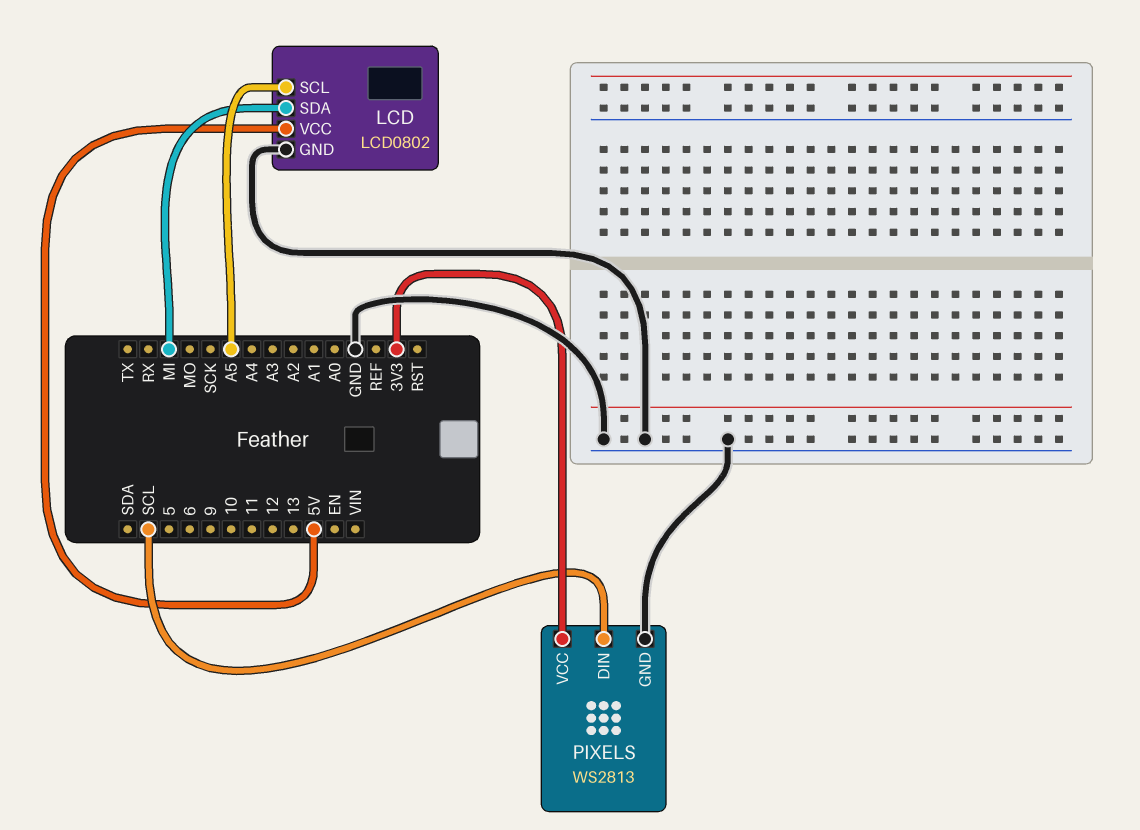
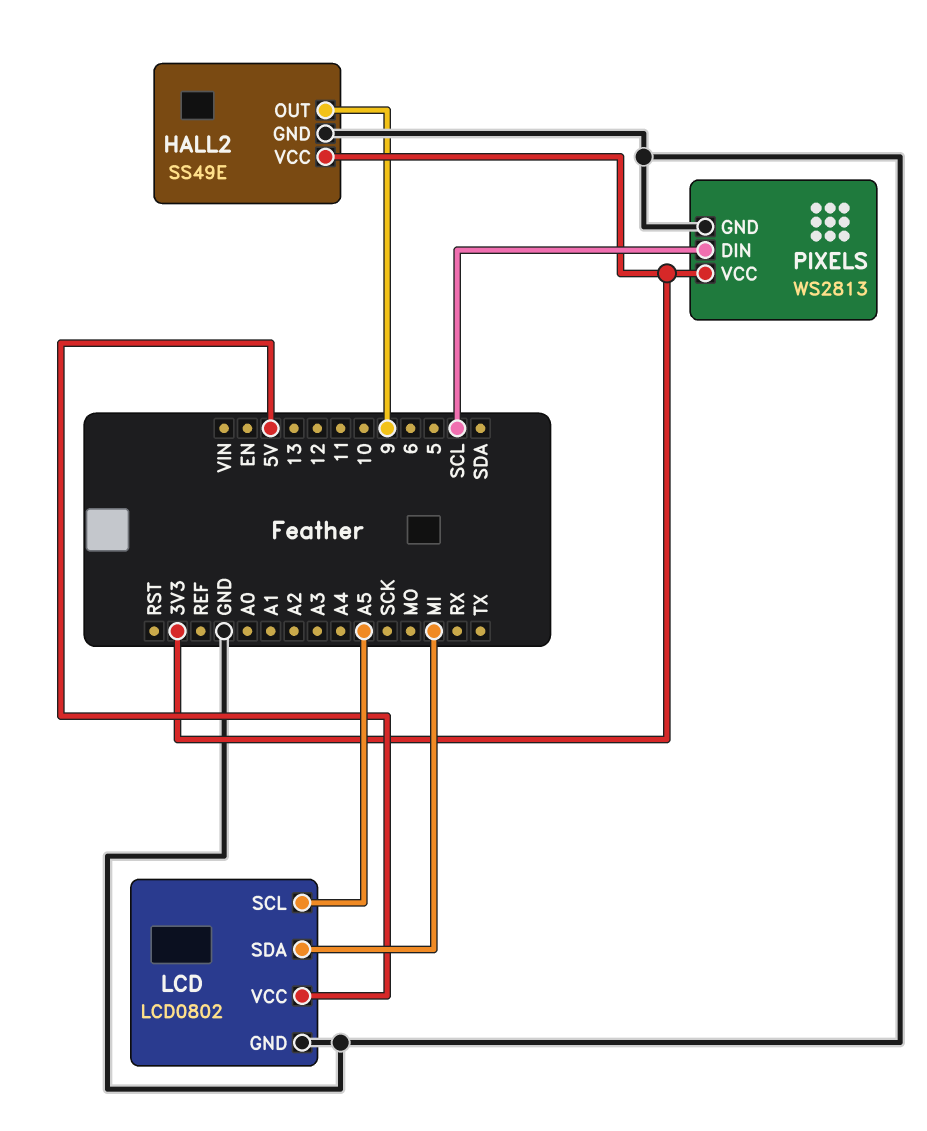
HALL2: none -> SS49E
HALL2 pin GND: none -> GND
HALL2 pin OUT: none -> 9
HALL2 pin VCC: none -> 3V3

